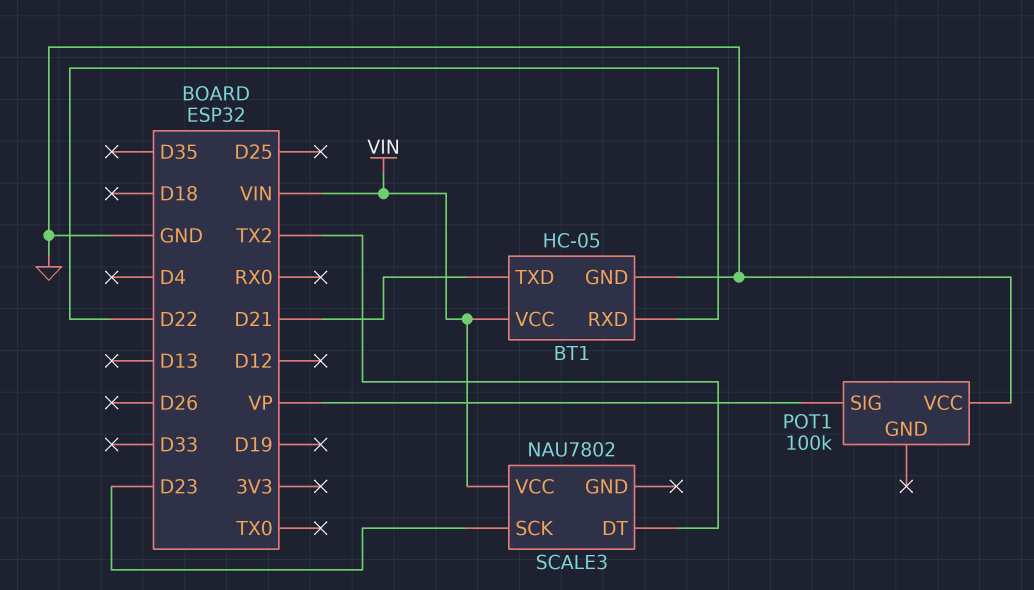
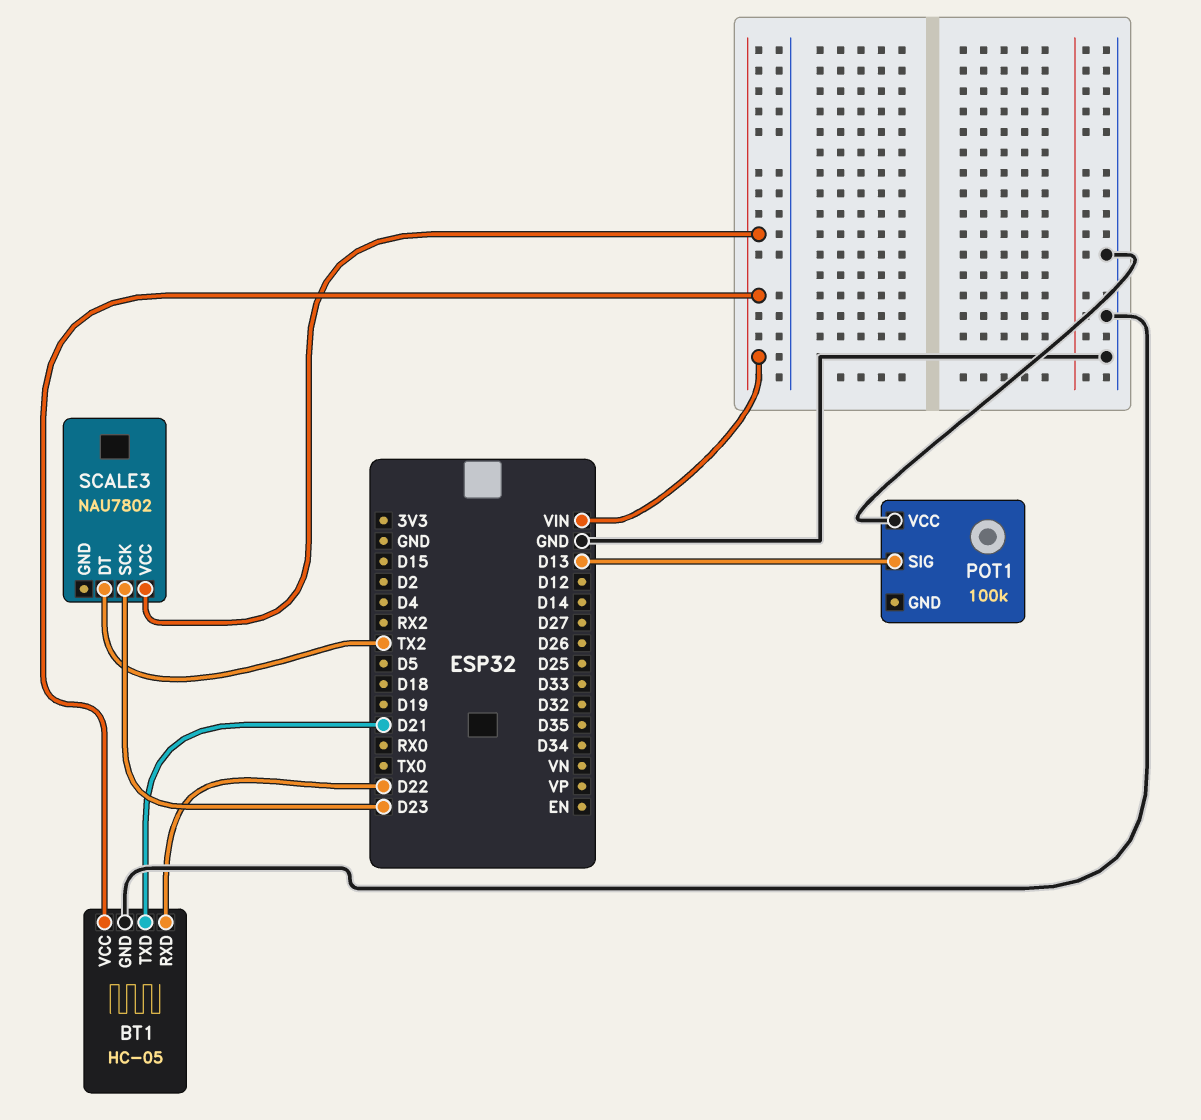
POT1 pin SIG: VP -> D13

